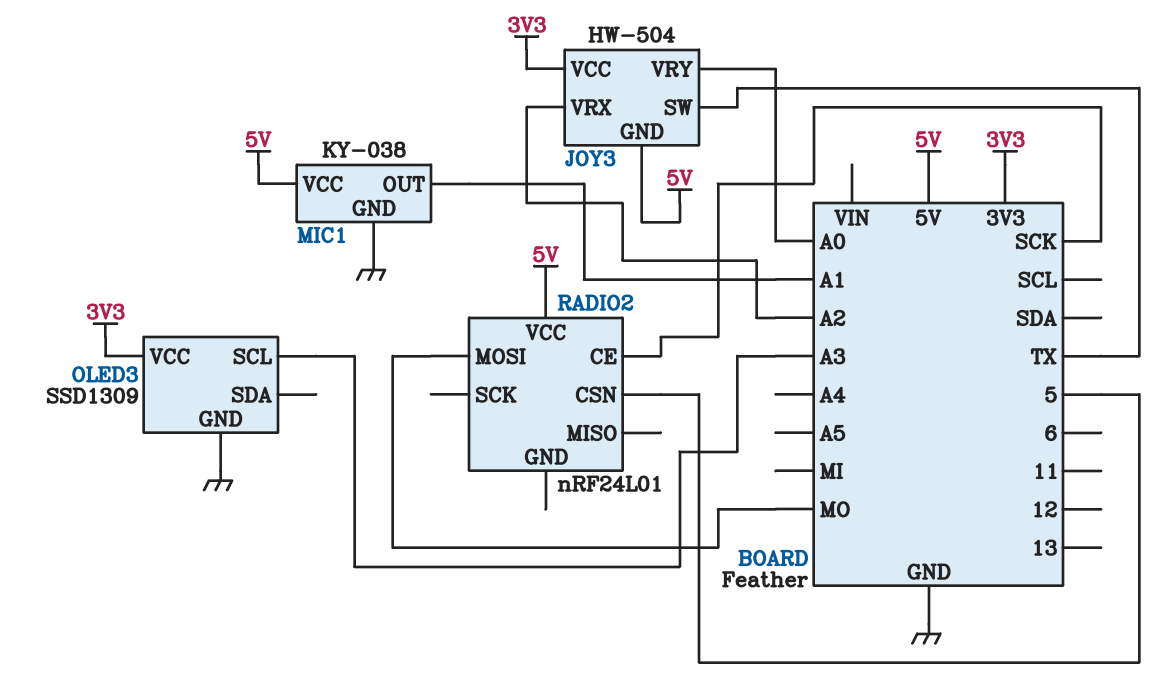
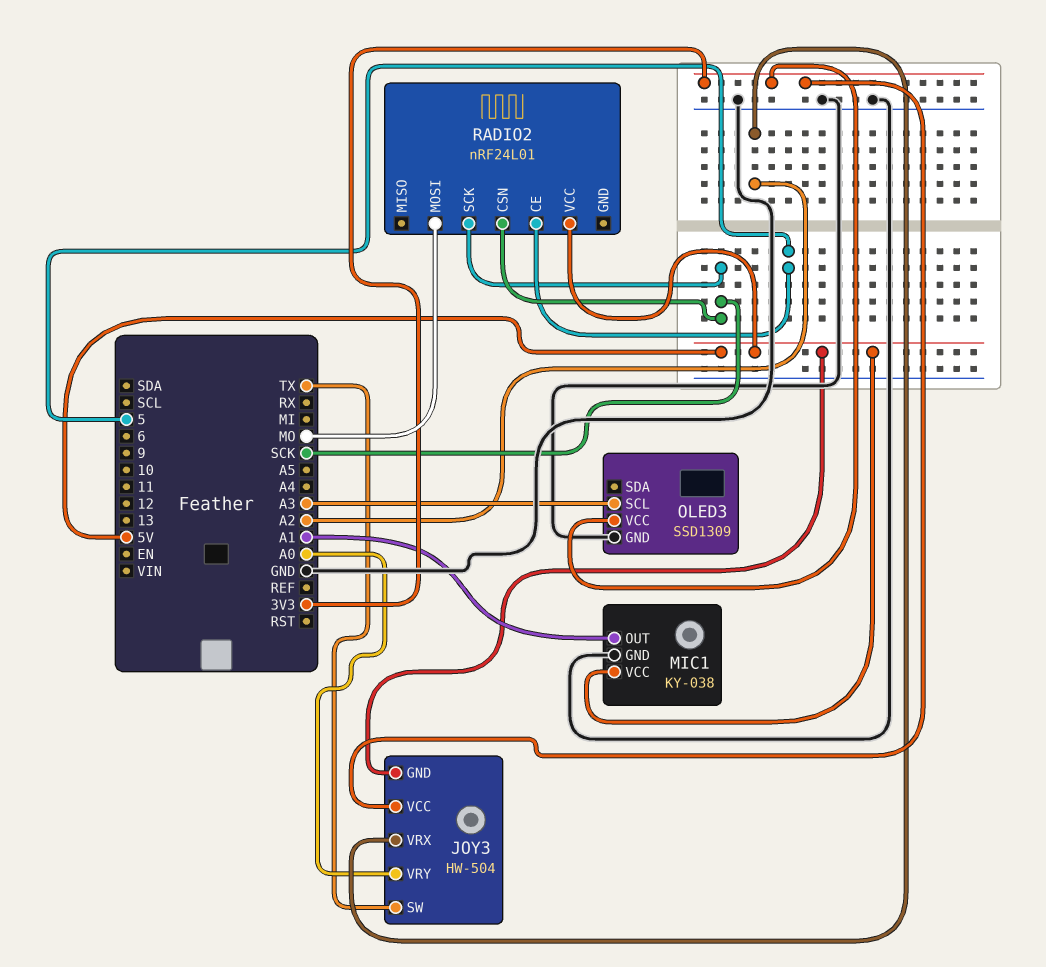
RADIO2 pin CE: SCK -> 5
RADIO2 pin CSN: 5 -> SCK
RADIO2 pin SCK: none -> SCK

